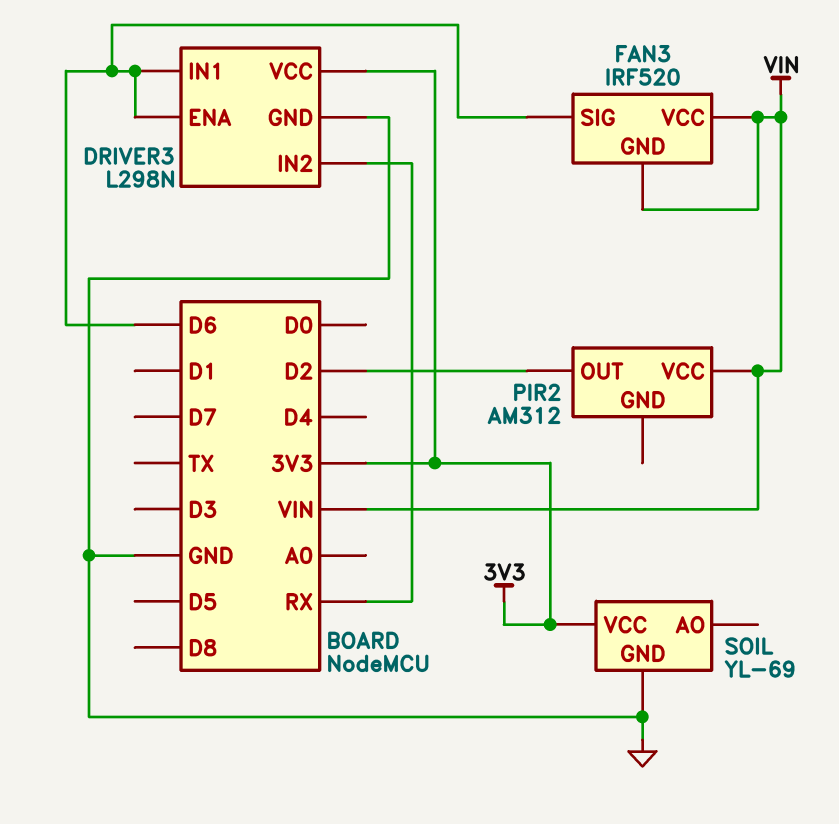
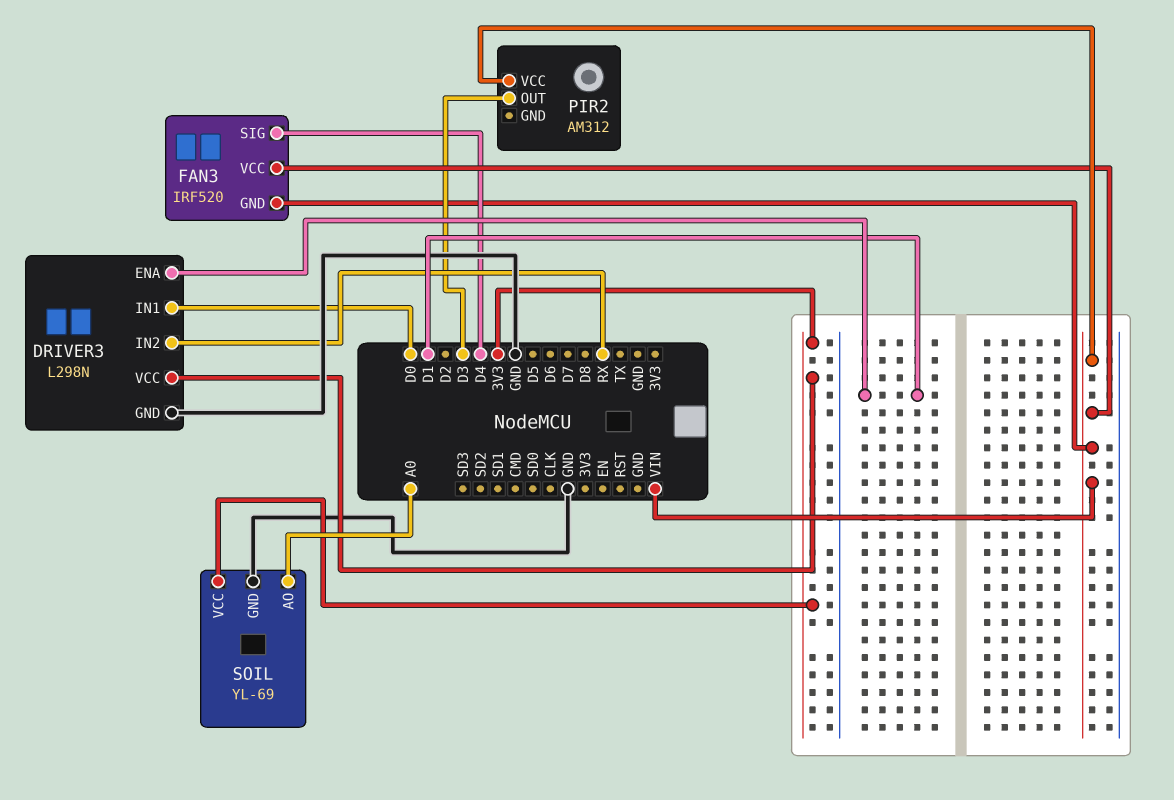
DRIVER3 pin ENA: D6 -> D1
DRIVER3 pin IN1: D6 -> D0
FAN3 pin SIG: D6 -> D4
PIR2 pin OUT: D2 -> D3
SOIL pin AO: none -> A0

